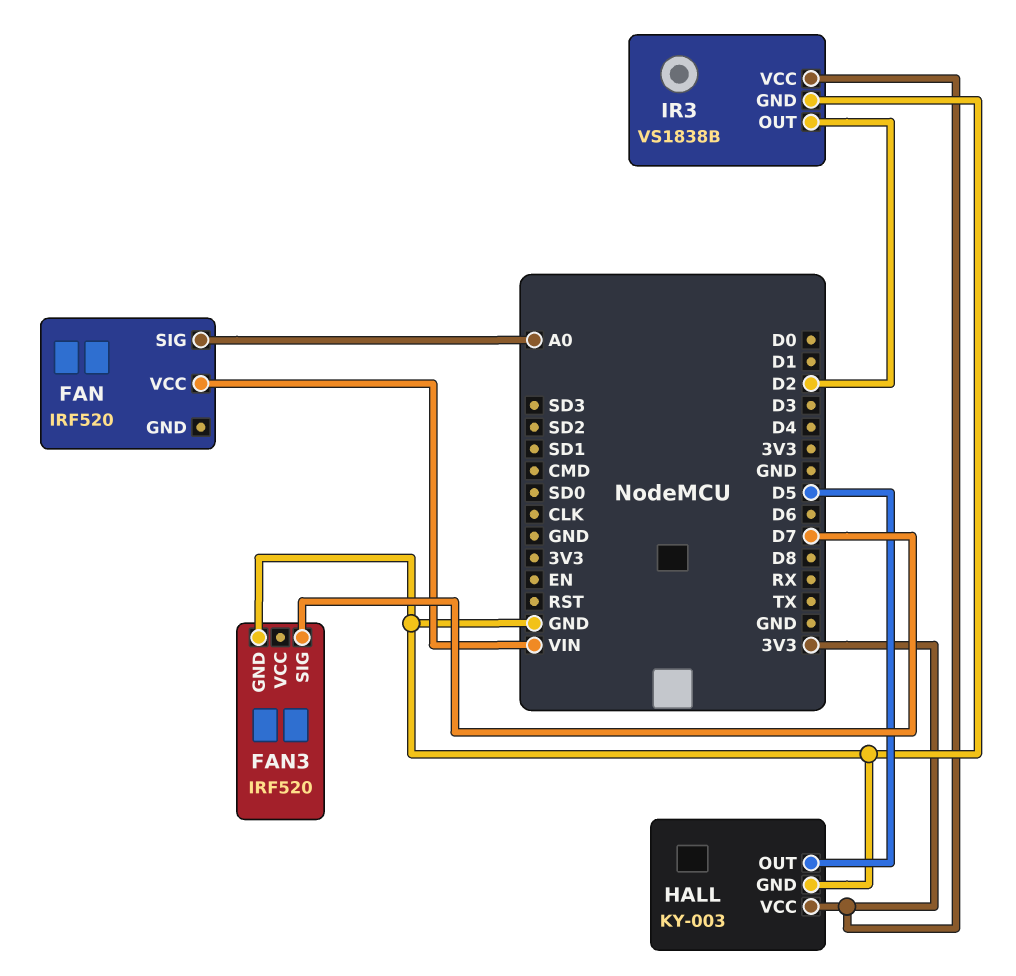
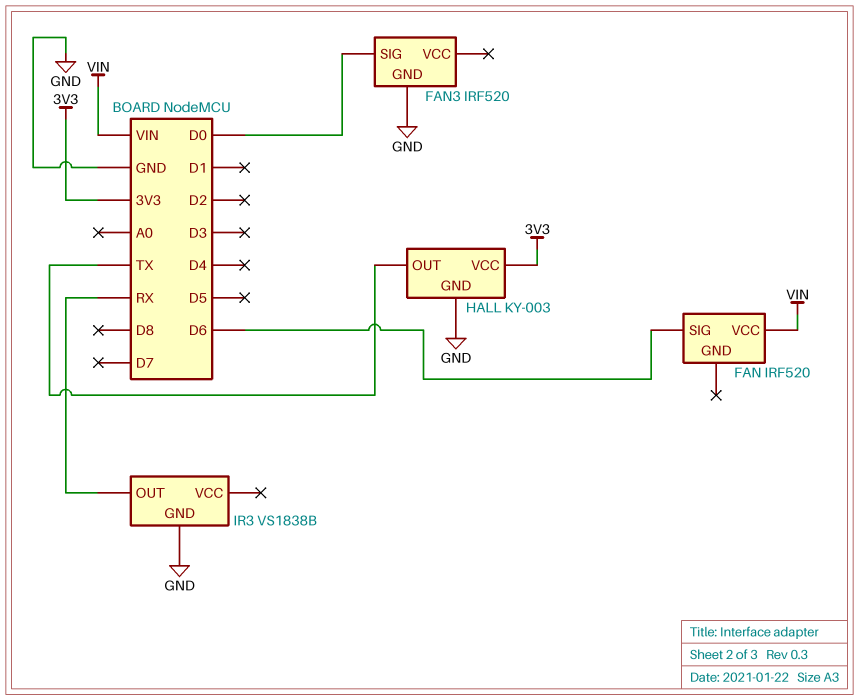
FAN pin SIG: A0 -> D6
FAN3 pin SIG: D7 -> D0
HALL pin OUT: D5 -> TX
IR3 pin OUT: D2 -> RX
IR3 pin VCC: 3V3 -> none

